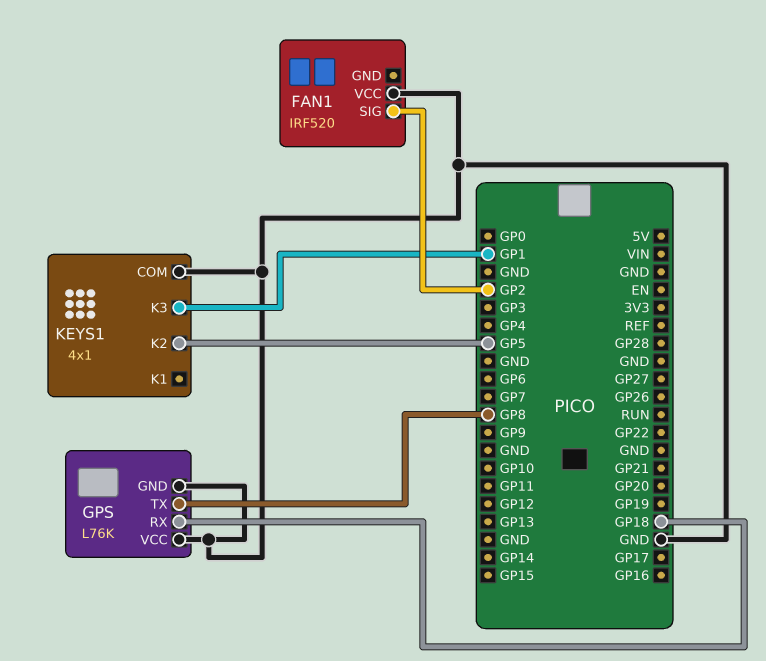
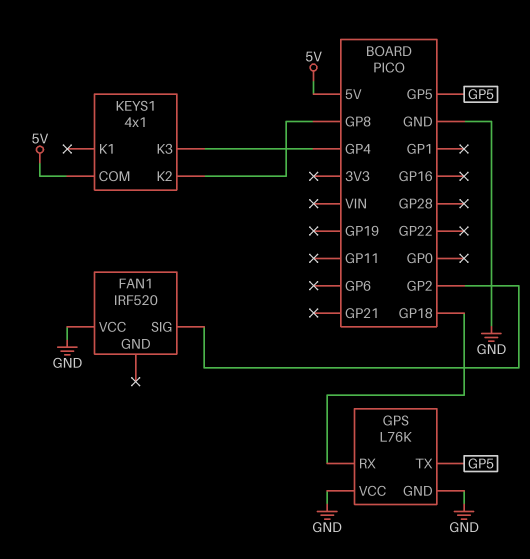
GPS pin TX: GP8 -> GP5
KEYS1 pin COM: GND -> 5V
KEYS1 pin K2: GP5 -> GP8
KEYS1 pin K3: GP1 -> GP4

